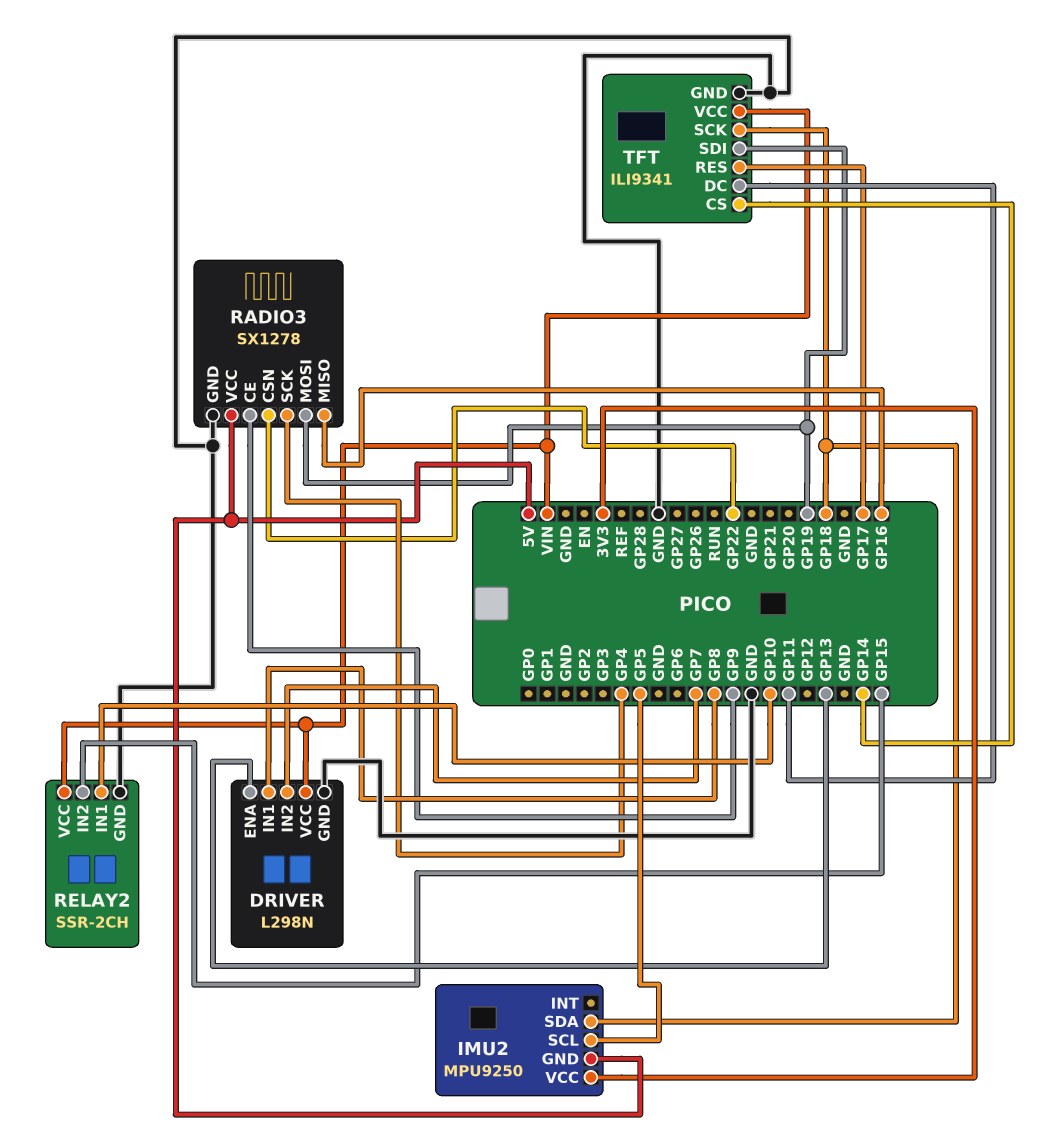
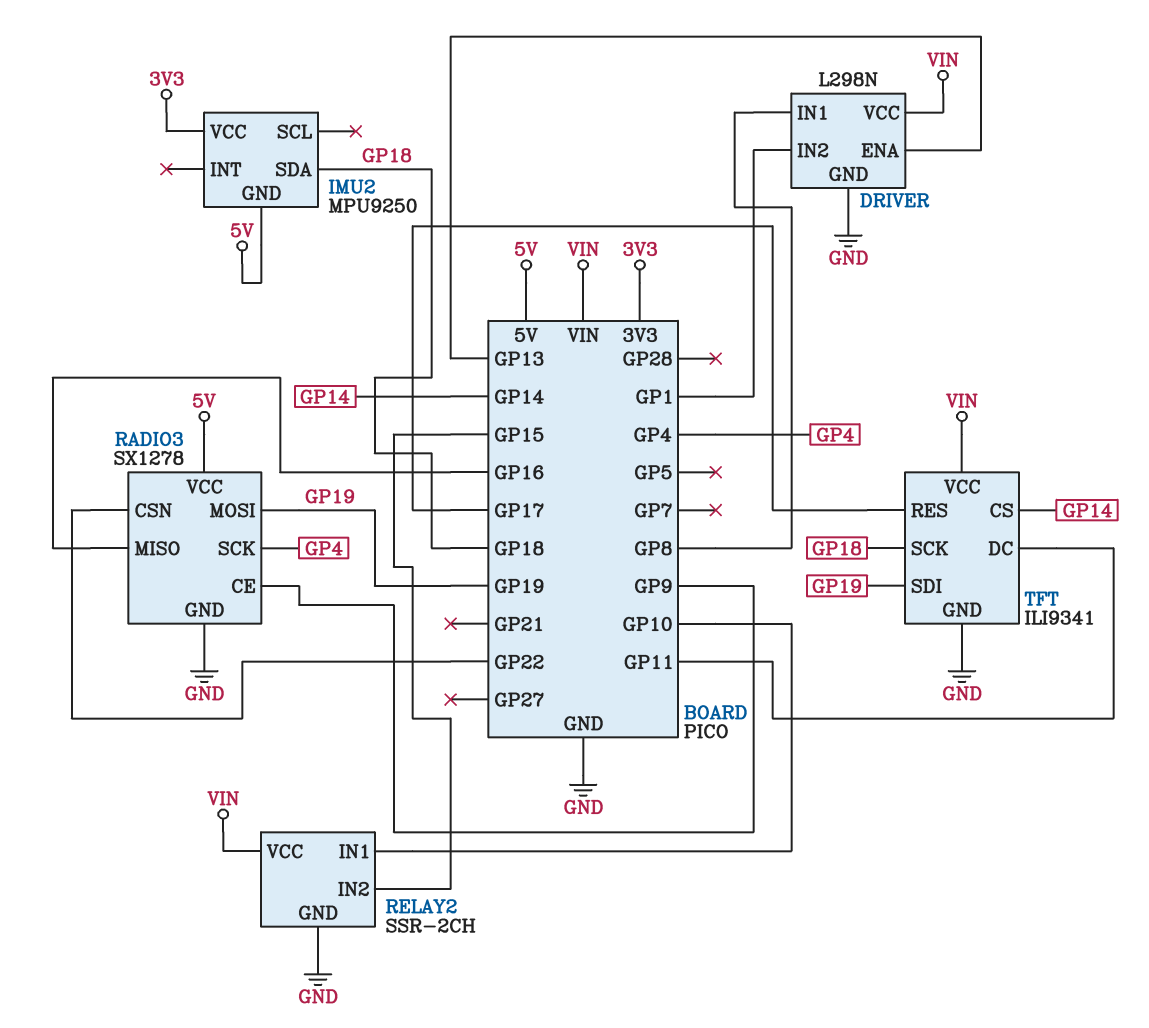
DRIVER pin IN2: GP7 -> GP1
IMU2 pin SCL: GP5 -> none

